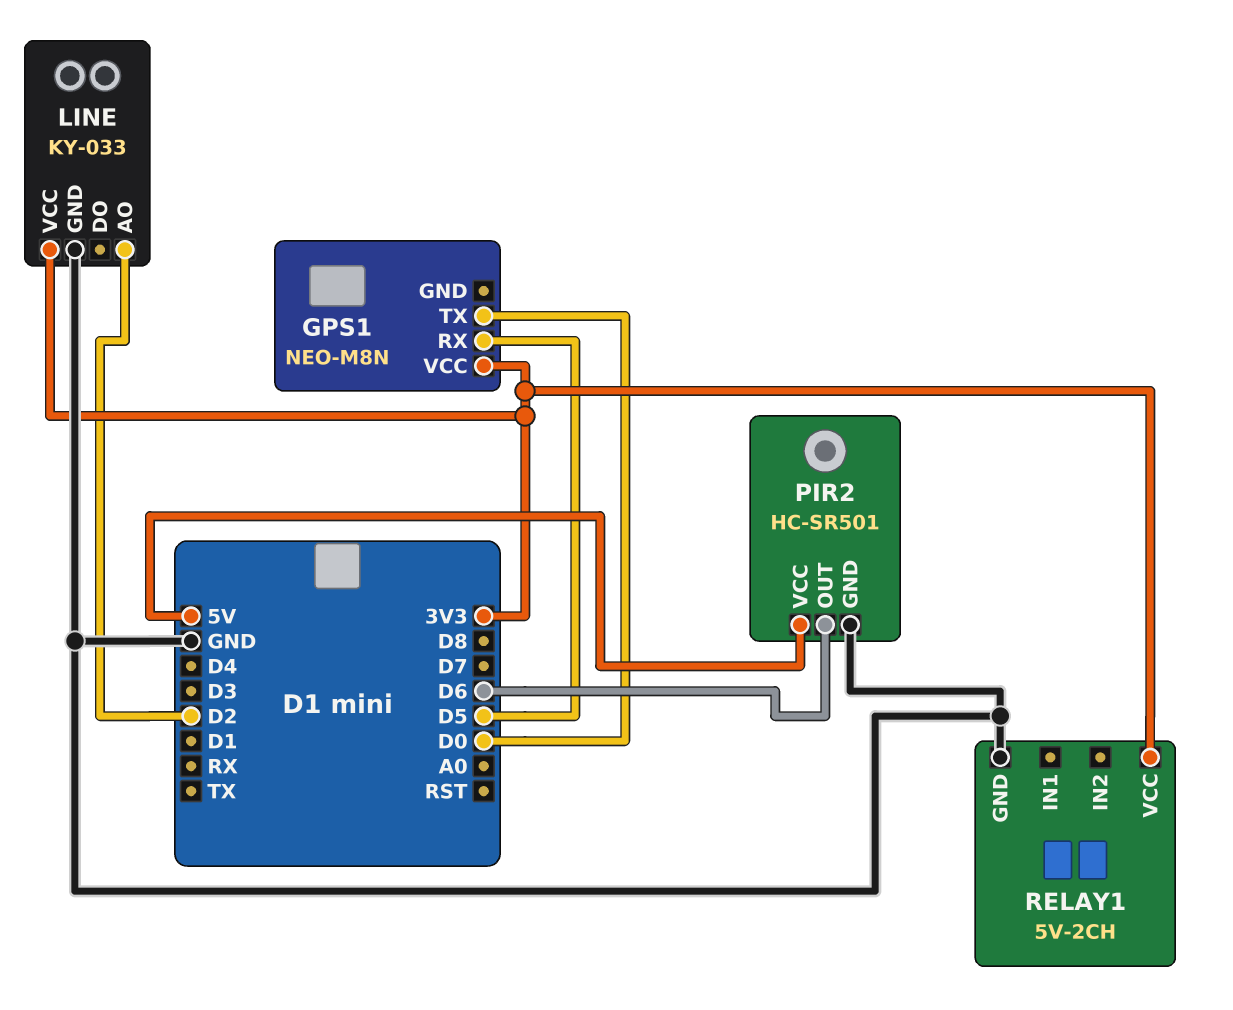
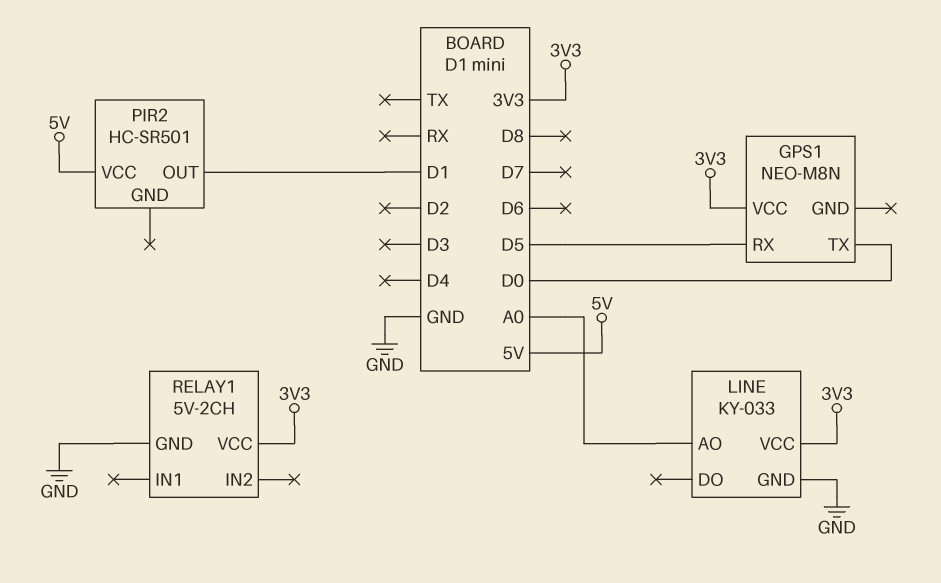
LINE pin AO: D2 -> A0
PIR2 pin GND: GND -> none
PIR2 pin OUT: D6 -> D1

